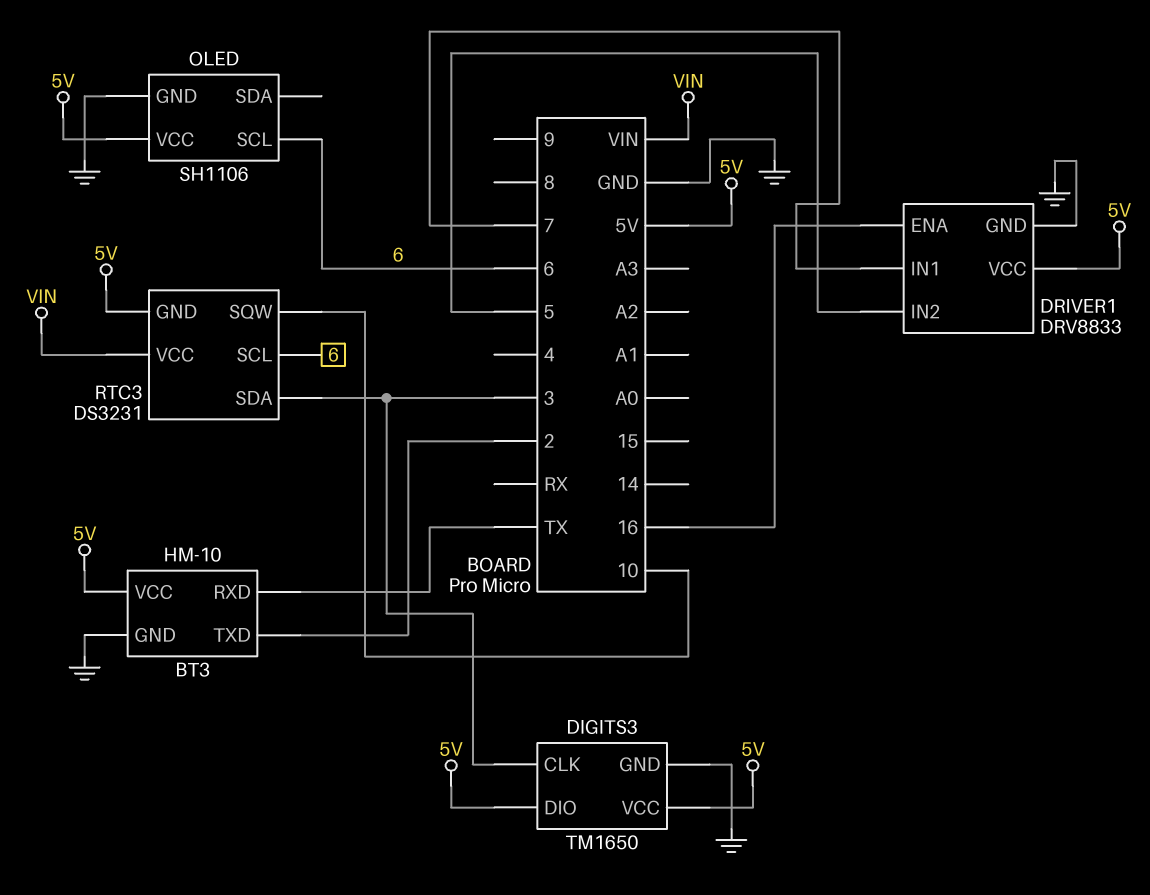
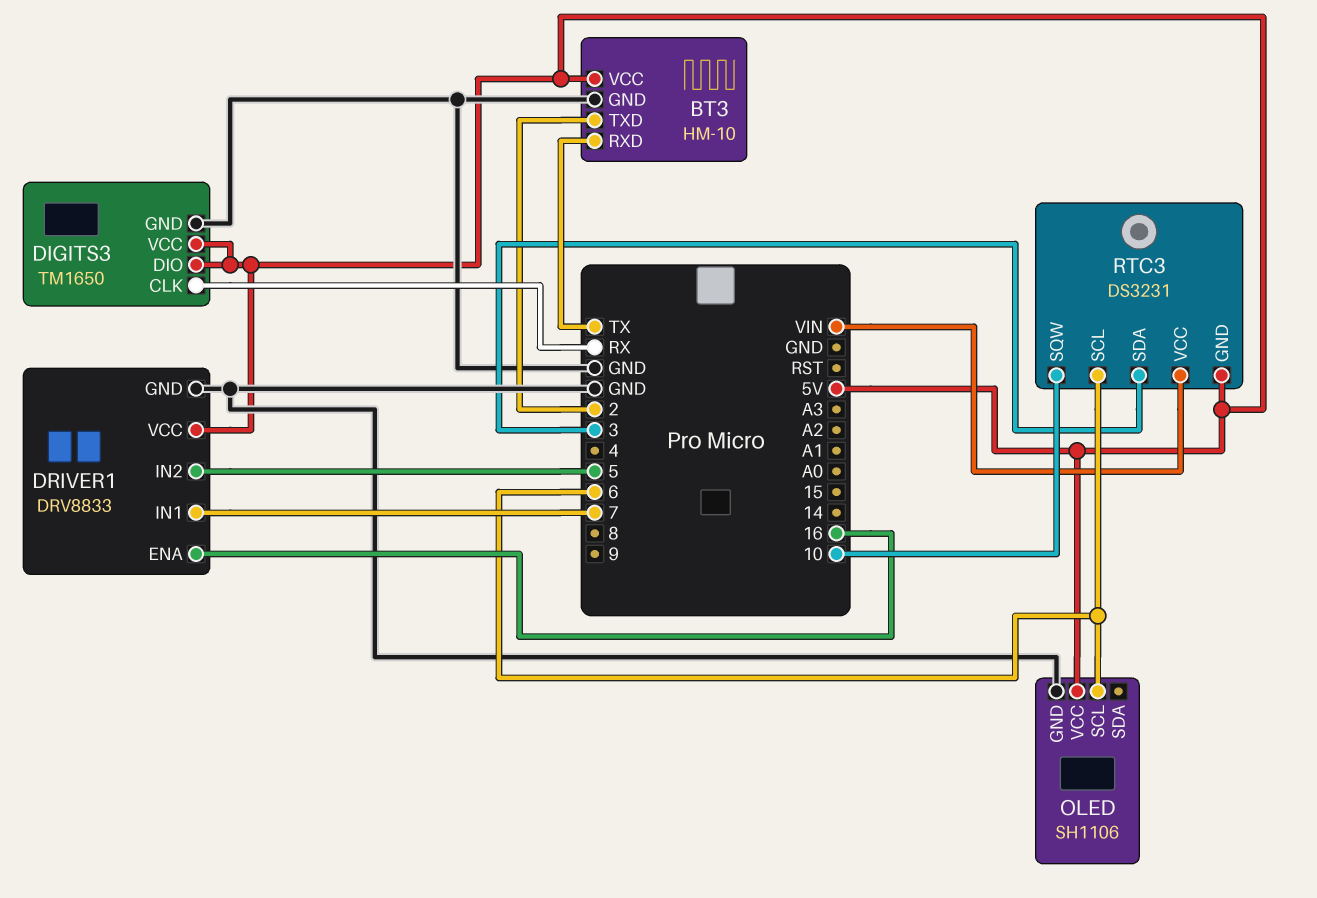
DIGITS3 pin CLK: 3 -> RX

